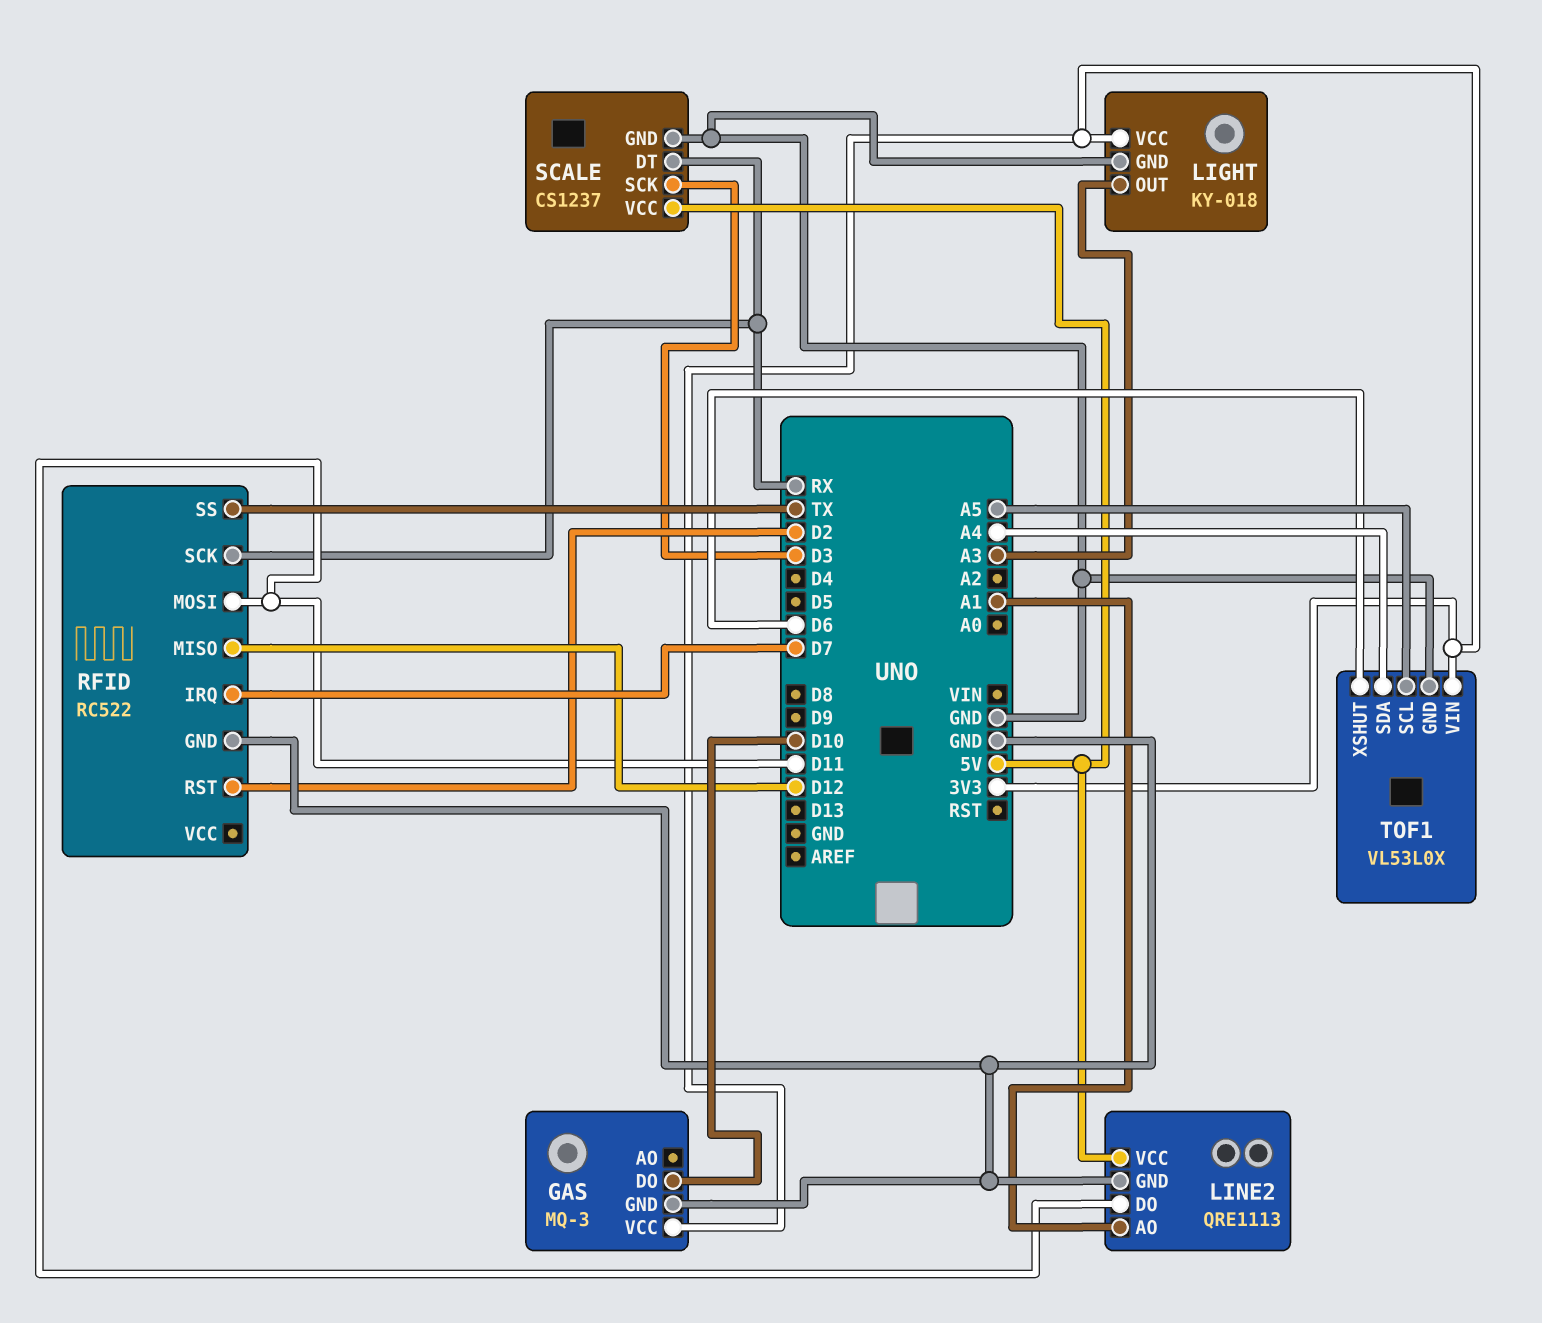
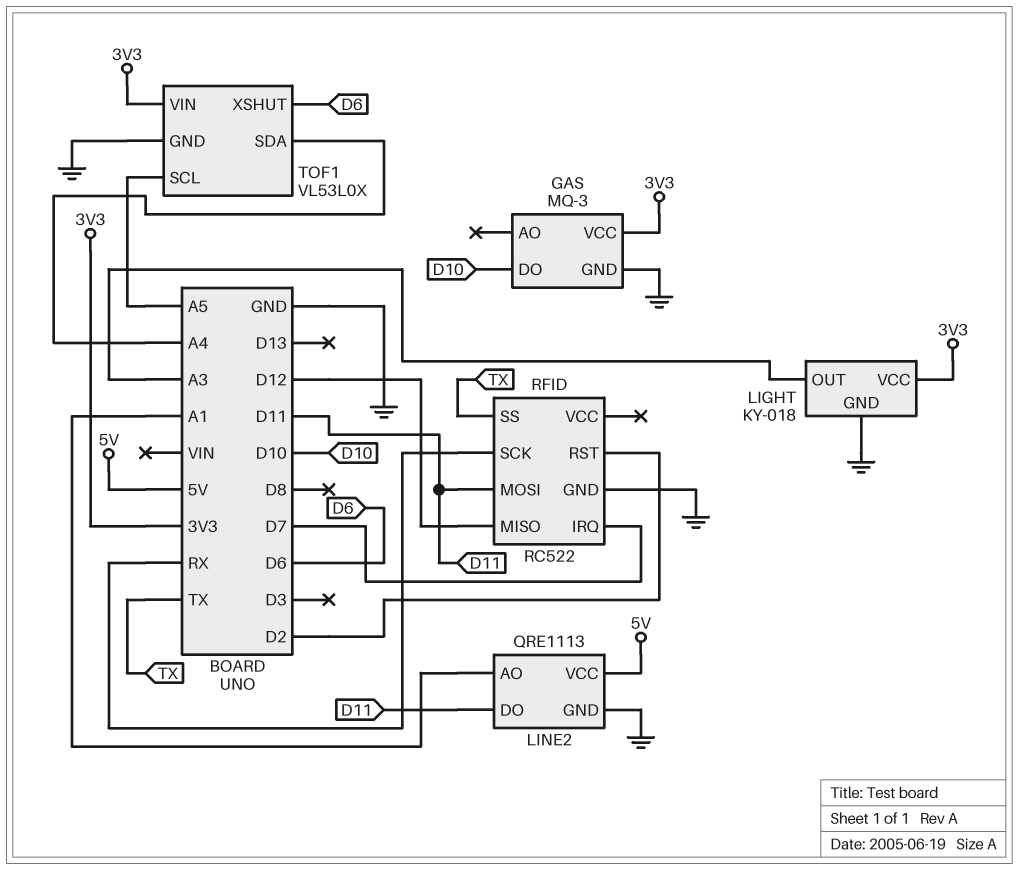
SCALE: CS1237 -> none
SCALE pin DT: RX -> none
SCALE pin GND: GND -> none
SCALE pin SCK: D3 -> none
SCALE pin VCC: 5V -> none

